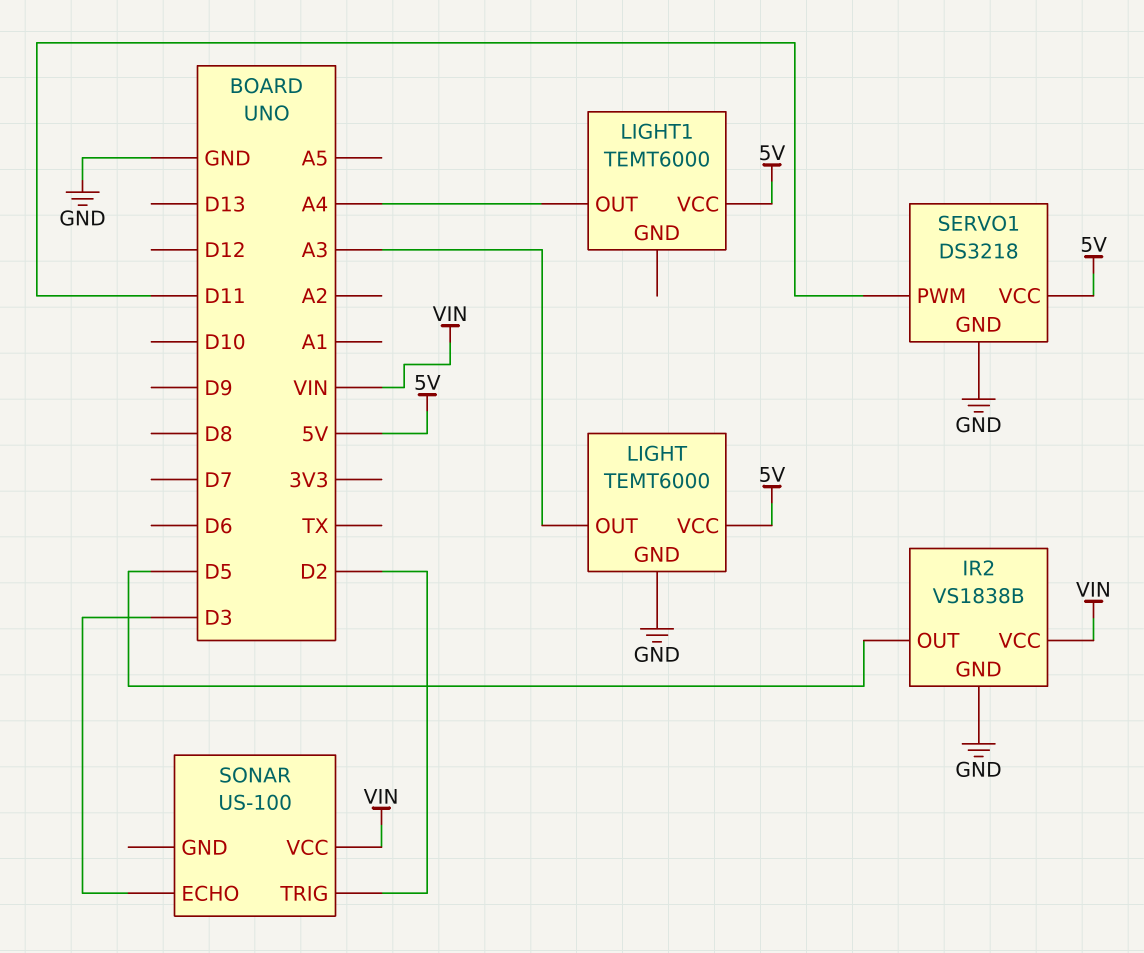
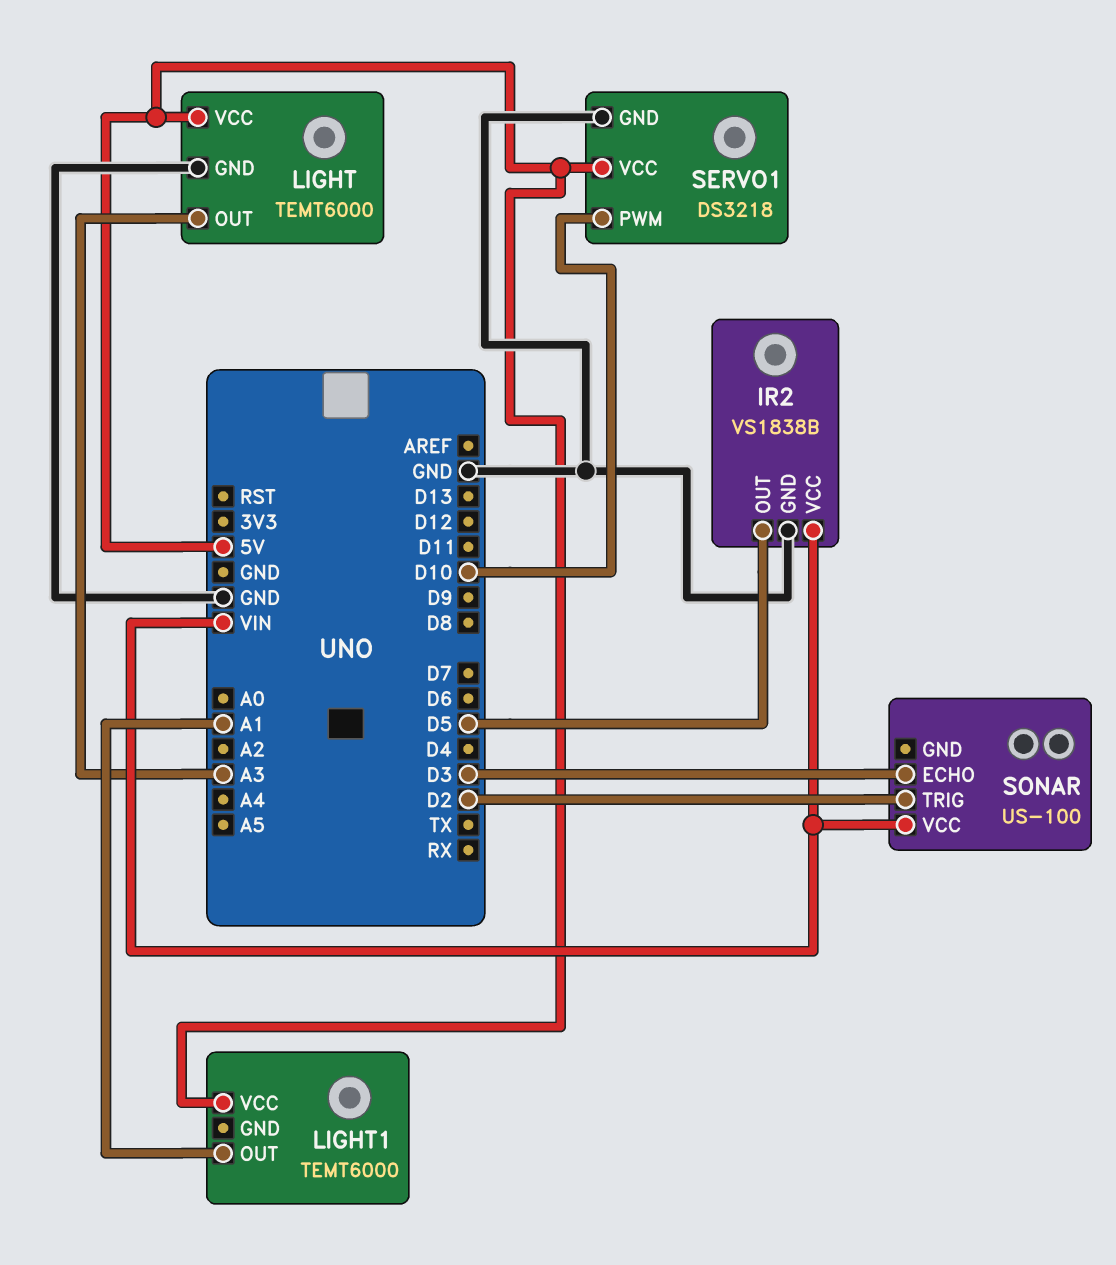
LIGHT1 pin OUT: A4 -> A1
SERVO1 pin PWM: D11 -> D10

